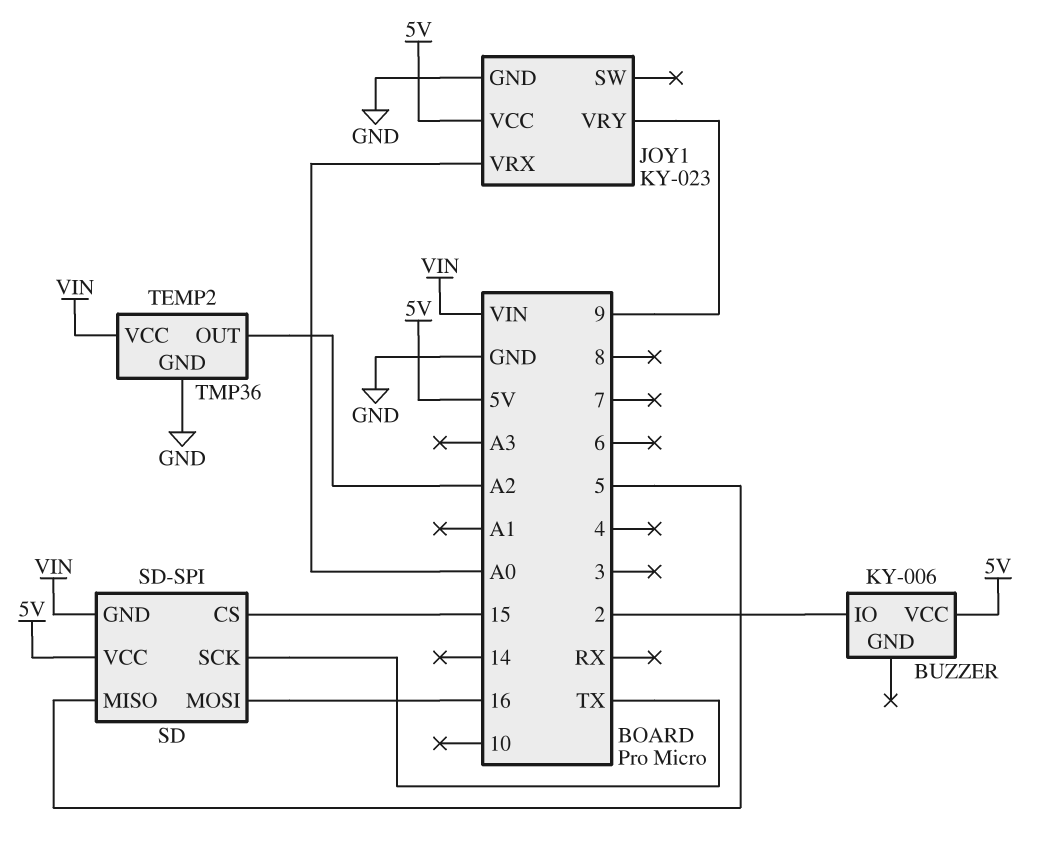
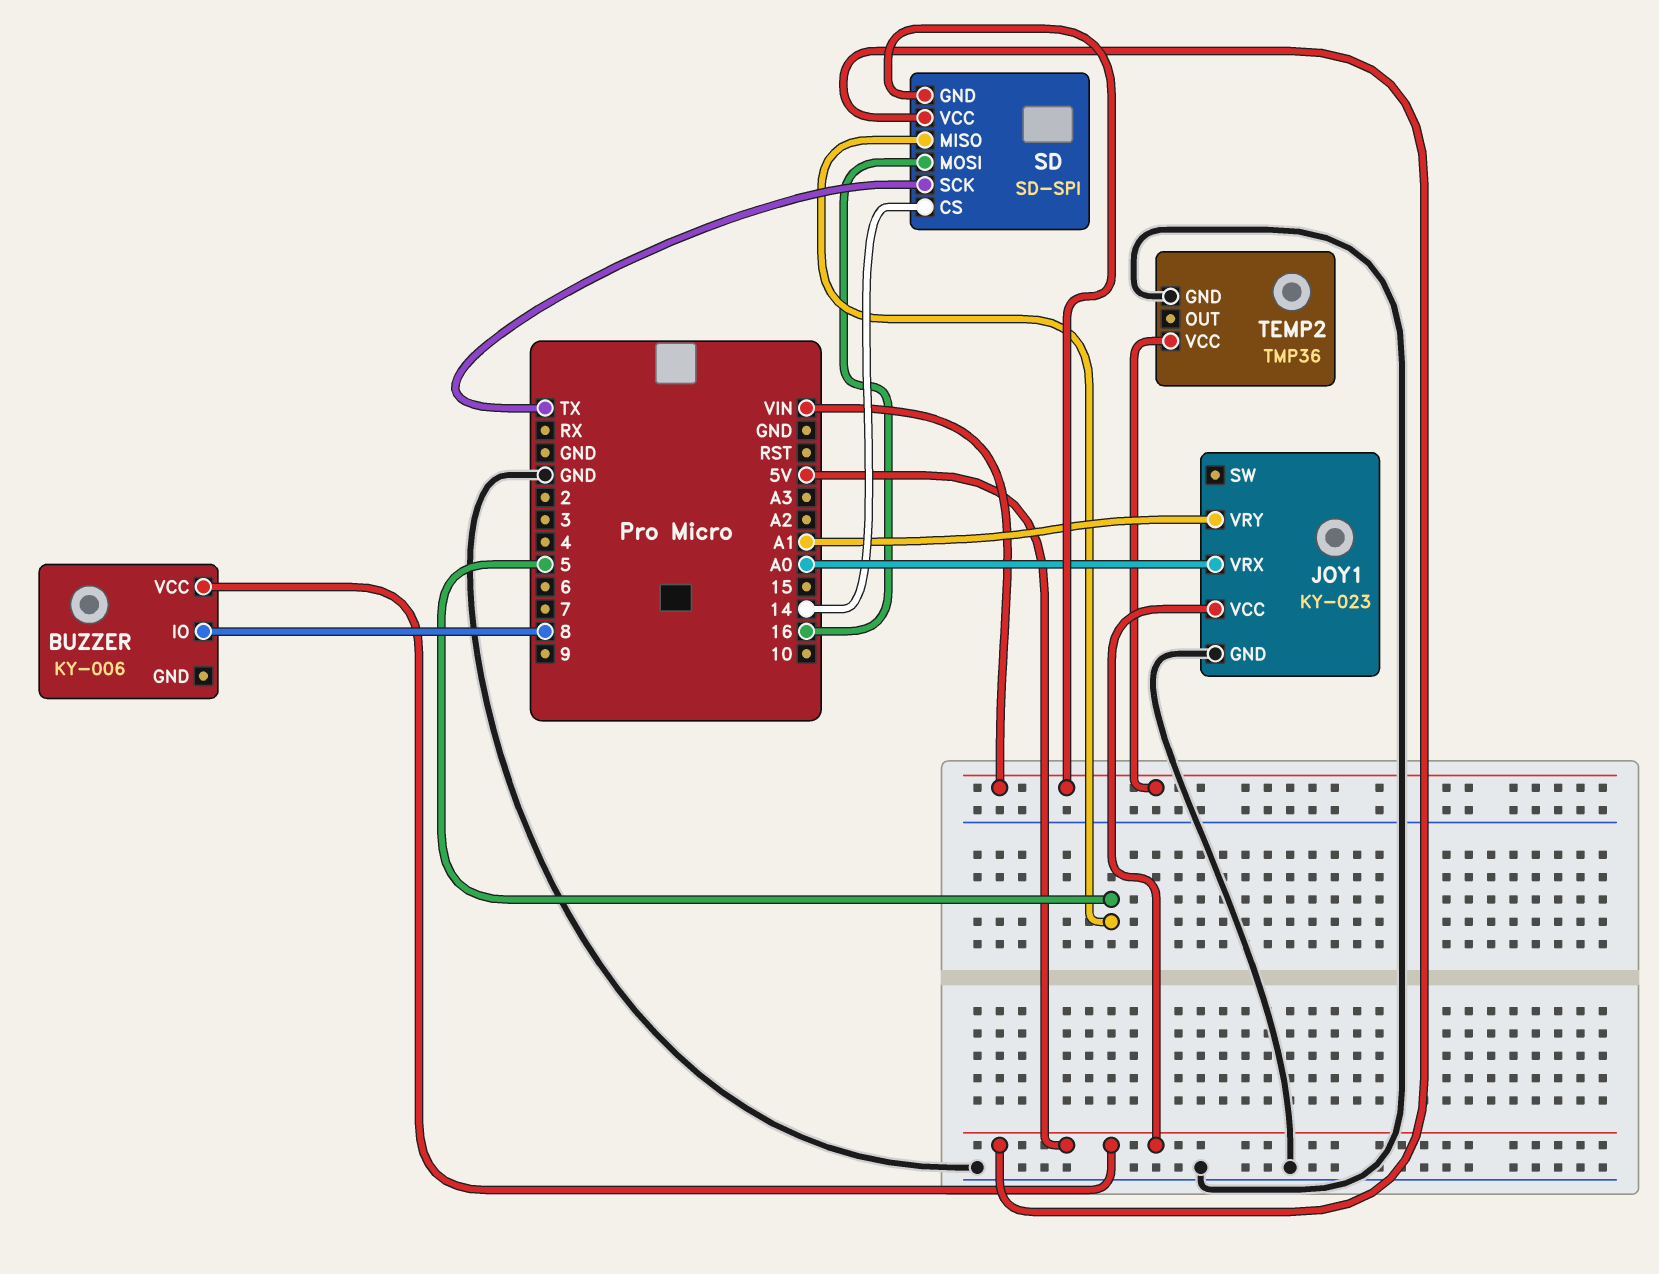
BUZZER pin IO: 2 -> 8
JOY1 pin VRY: 9 -> A1
SD pin CS: 15 -> 14
TEMP2 pin OUT: A2 -> none

